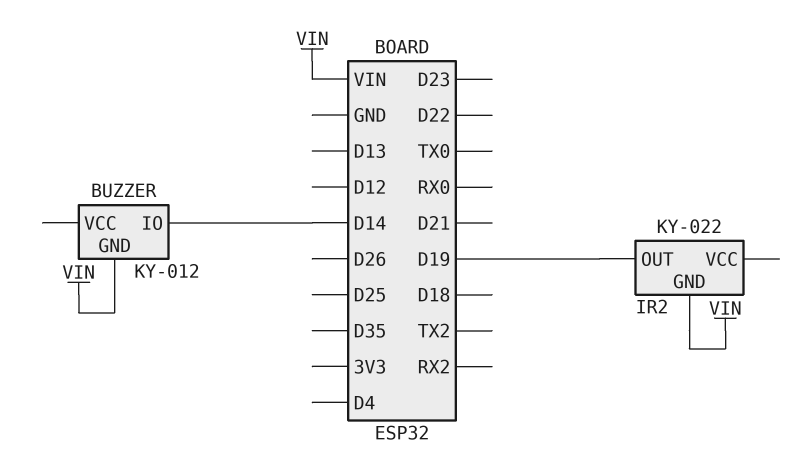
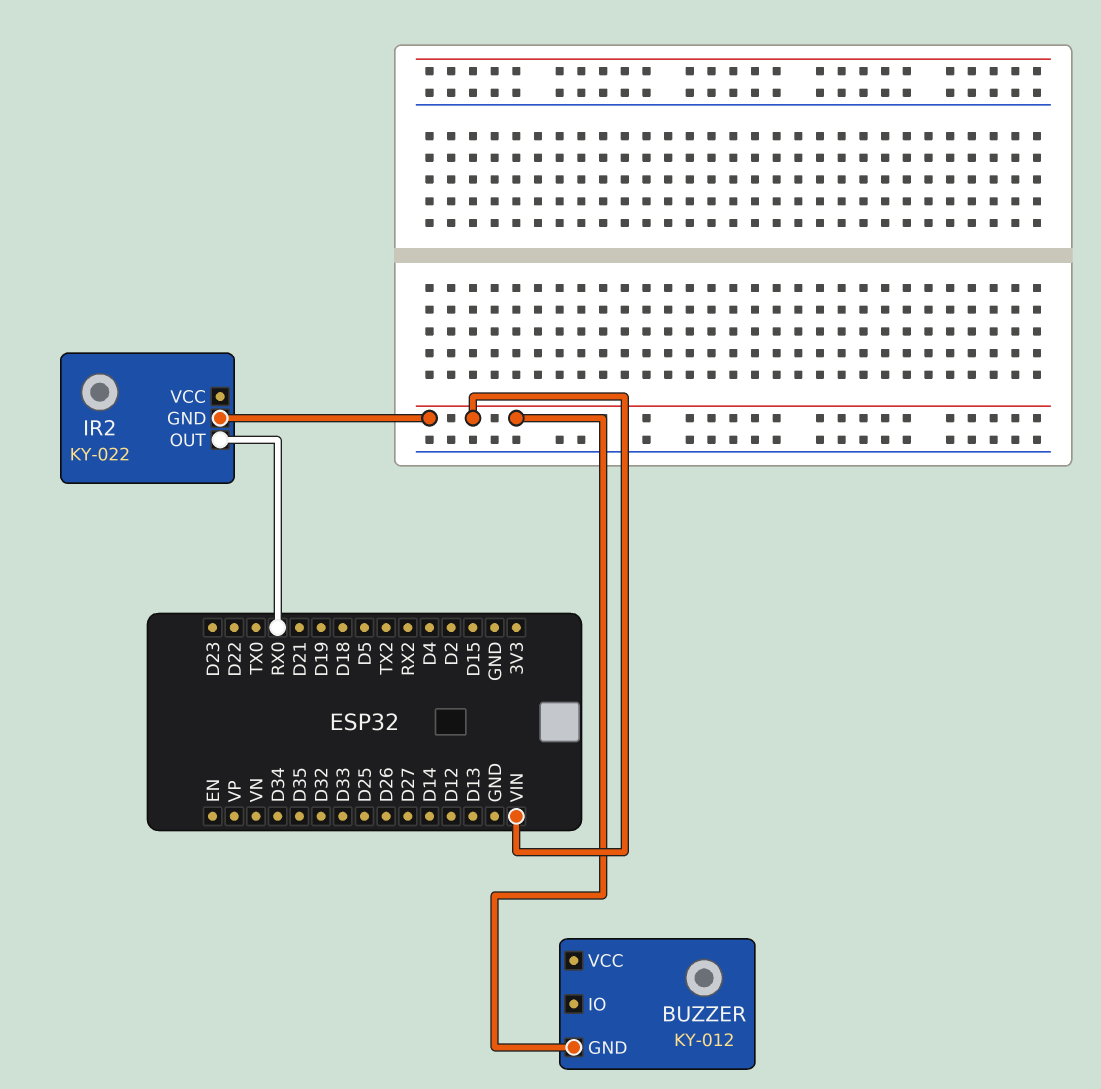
BUZZER pin IO: D14 -> none
IR2 pin OUT: D19 -> RX0

